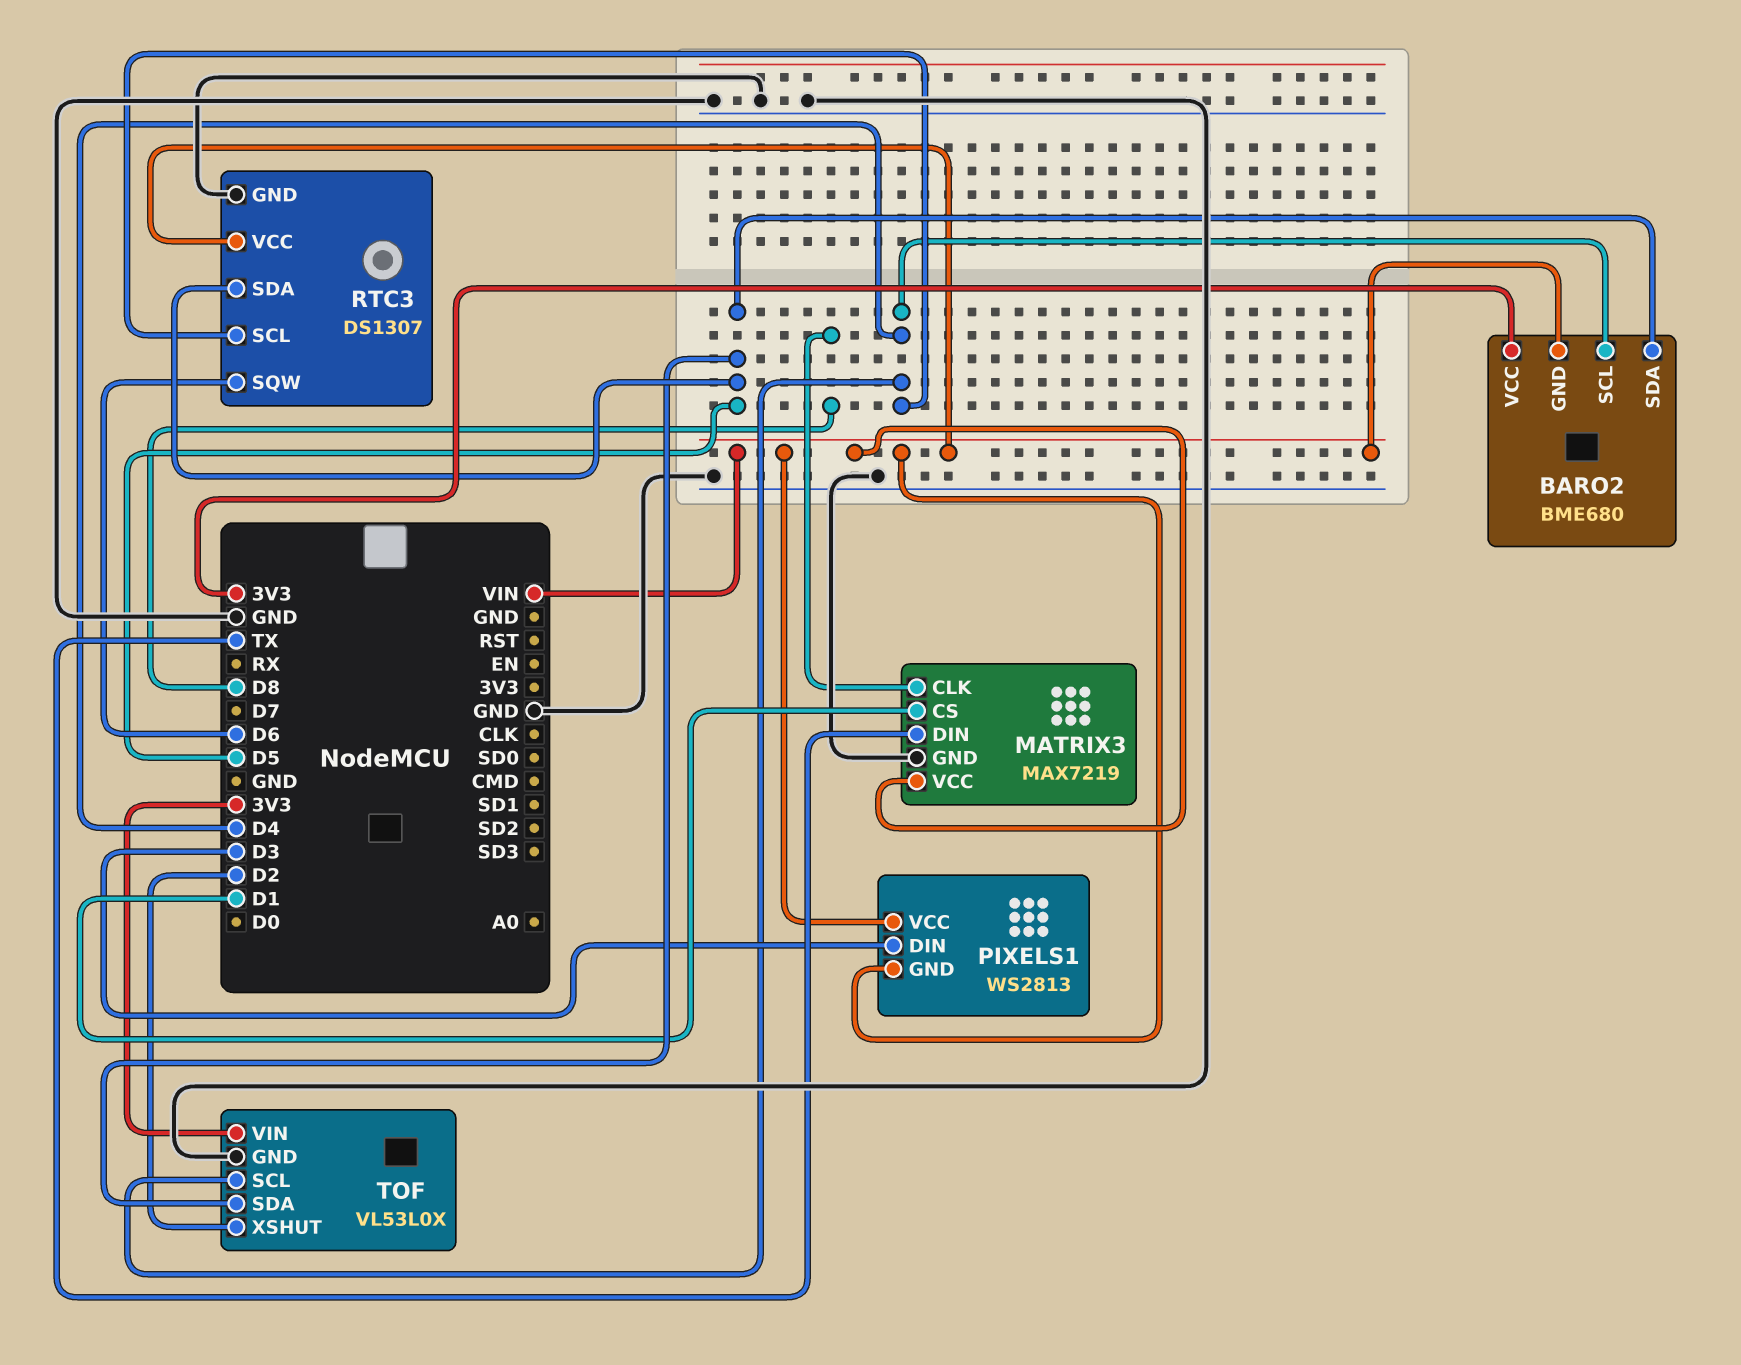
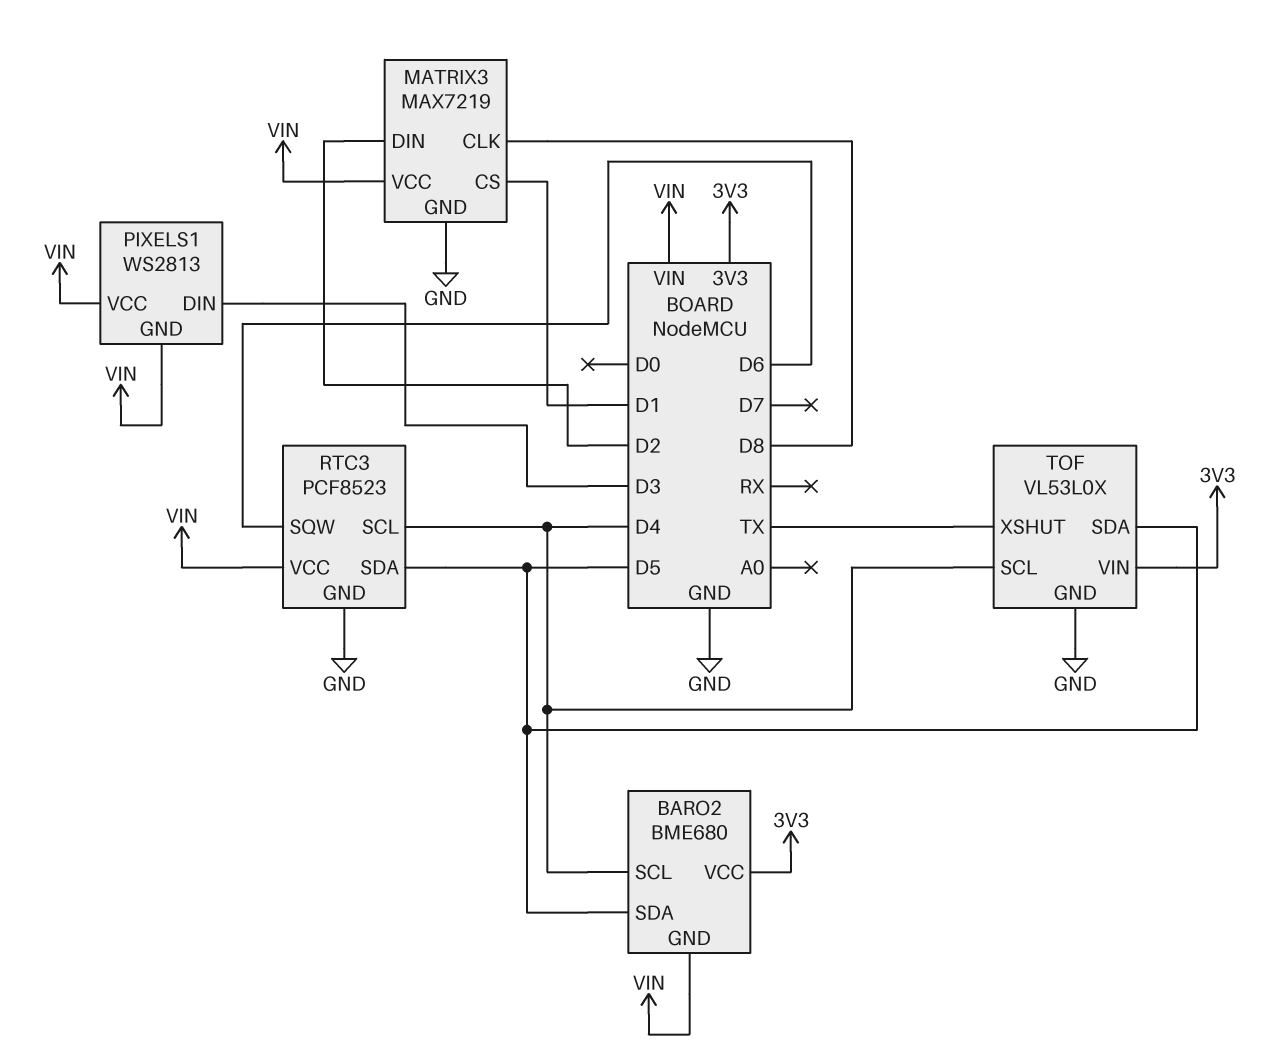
MATRIX3 pin DIN: TX -> D2
RTC3: DS1307 -> PCF8523
TOF pin XSHUT: D2 -> TX

